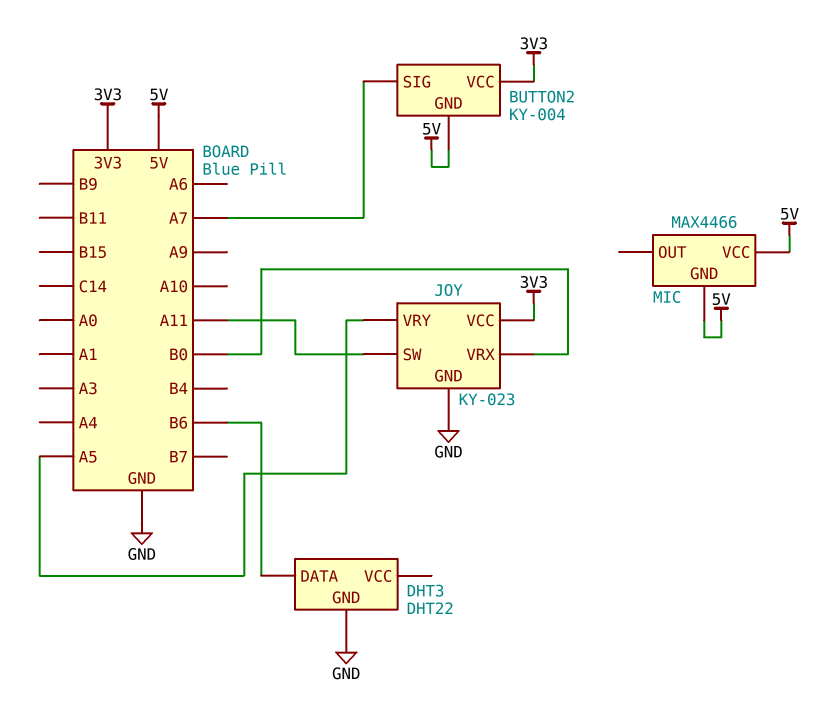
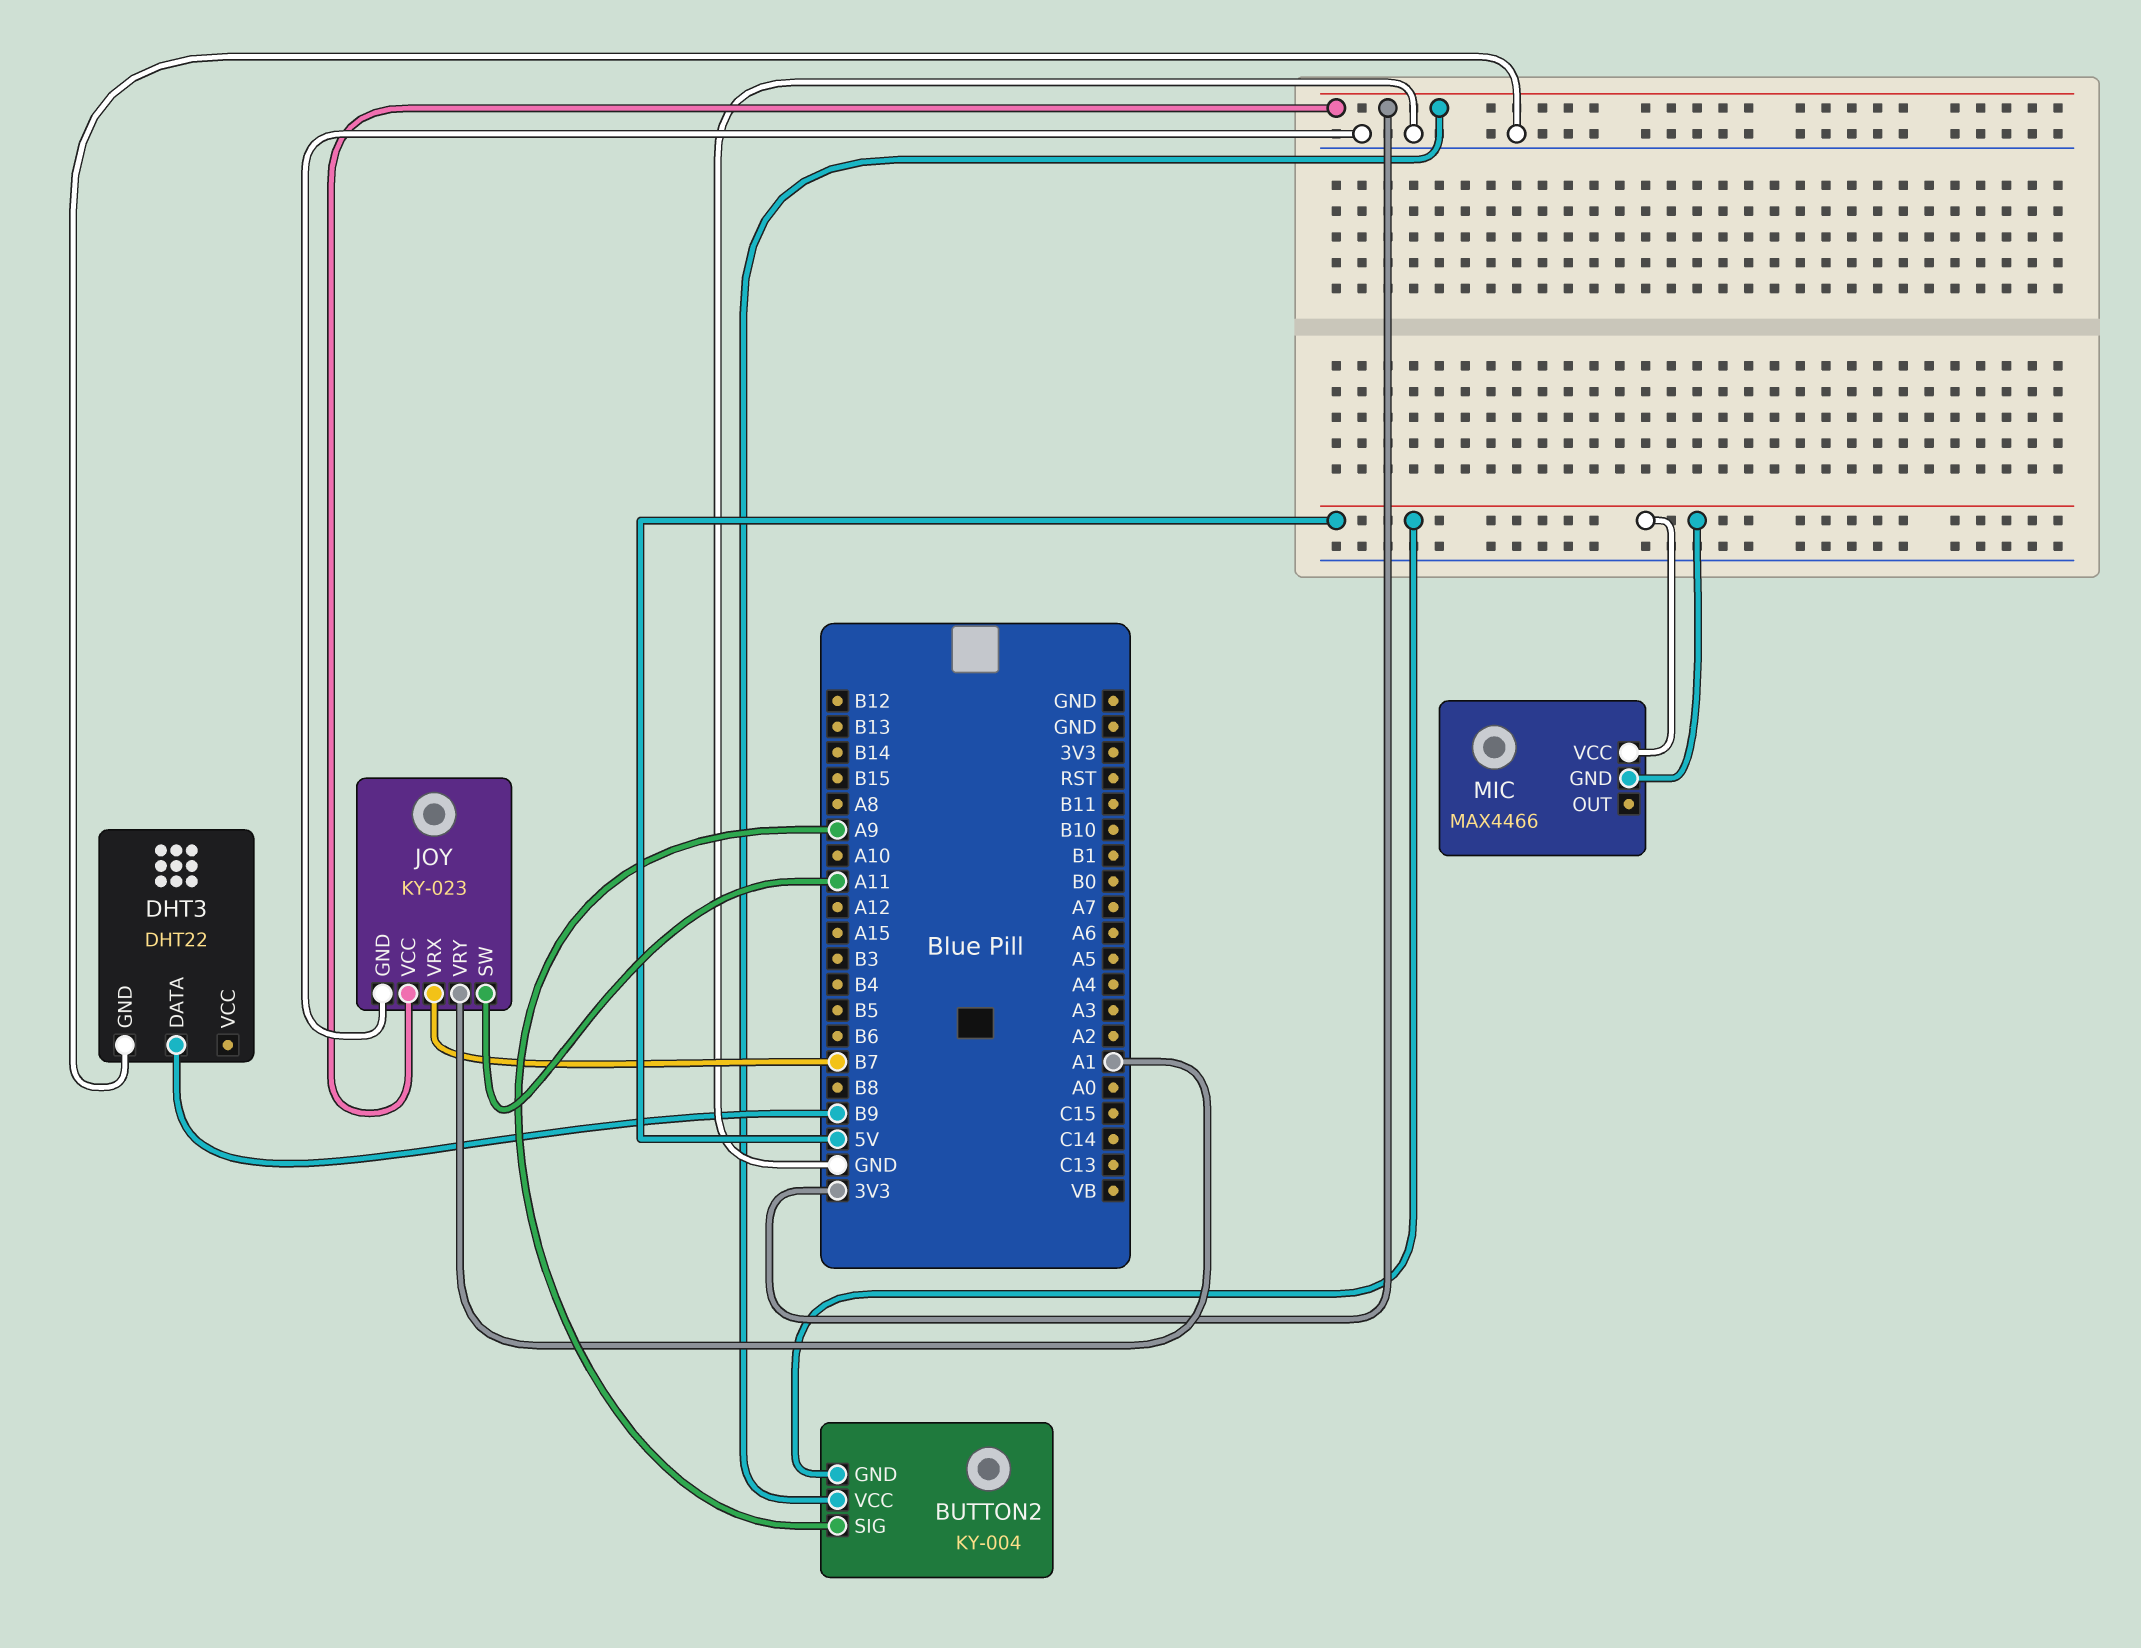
BUTTON2 pin SIG: A7 -> A9
DHT3 pin DATA: B6 -> B9
JOY pin VRX: B0 -> B7
JOY pin VRY: A5 -> A1

